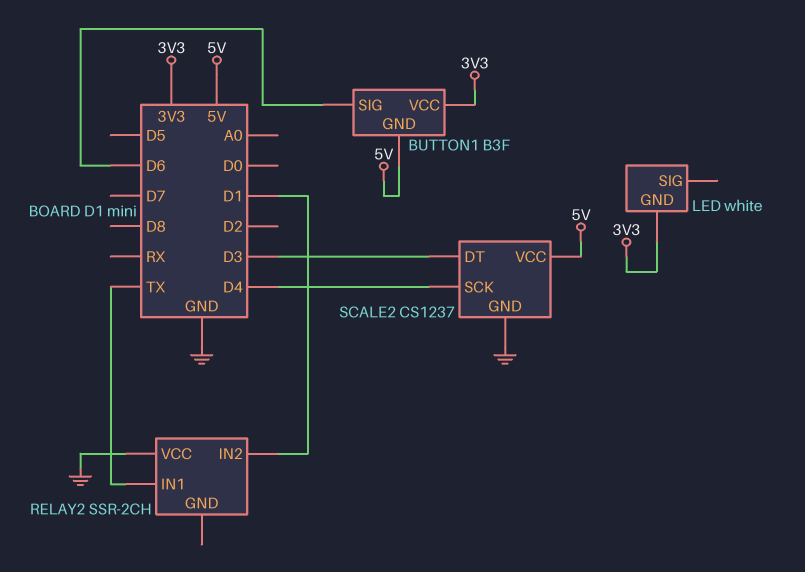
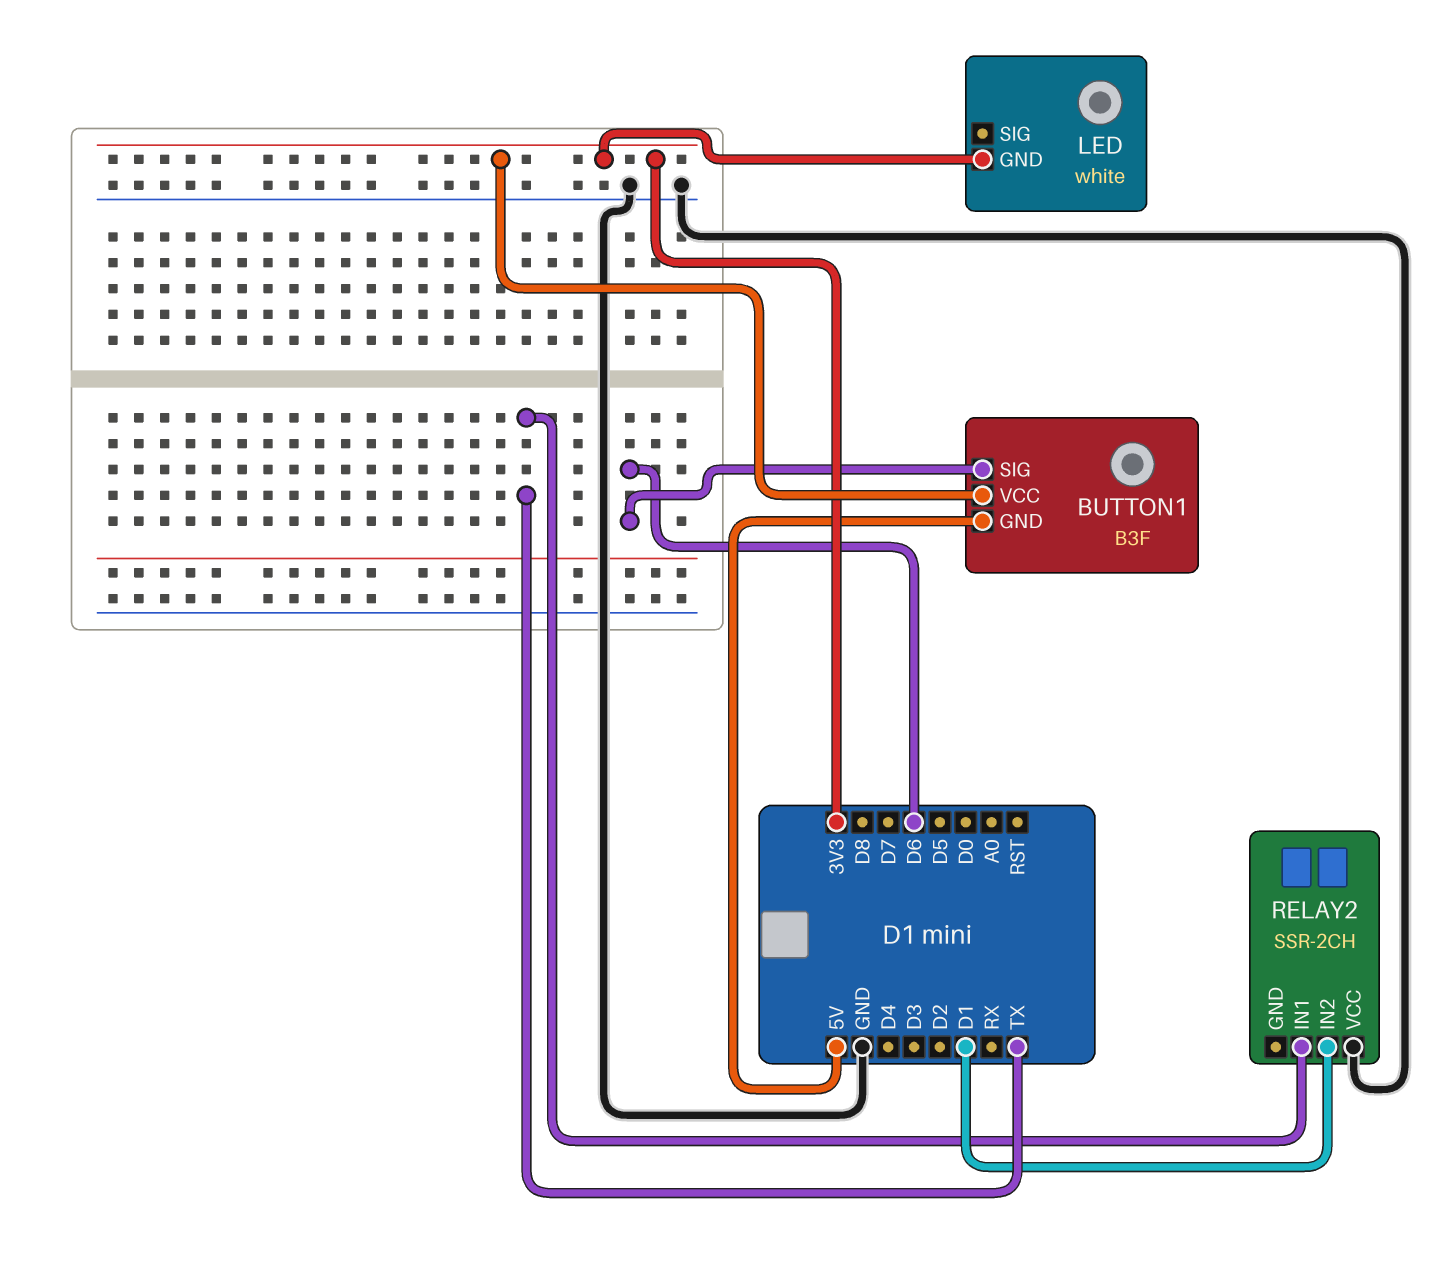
SCALE2: CS1237 -> none
SCALE2 pin DT: D3 -> none
SCALE2 pin GND: GND -> none
SCALE2 pin SCK: D4 -> none
SCALE2 pin VCC: 5V -> none

